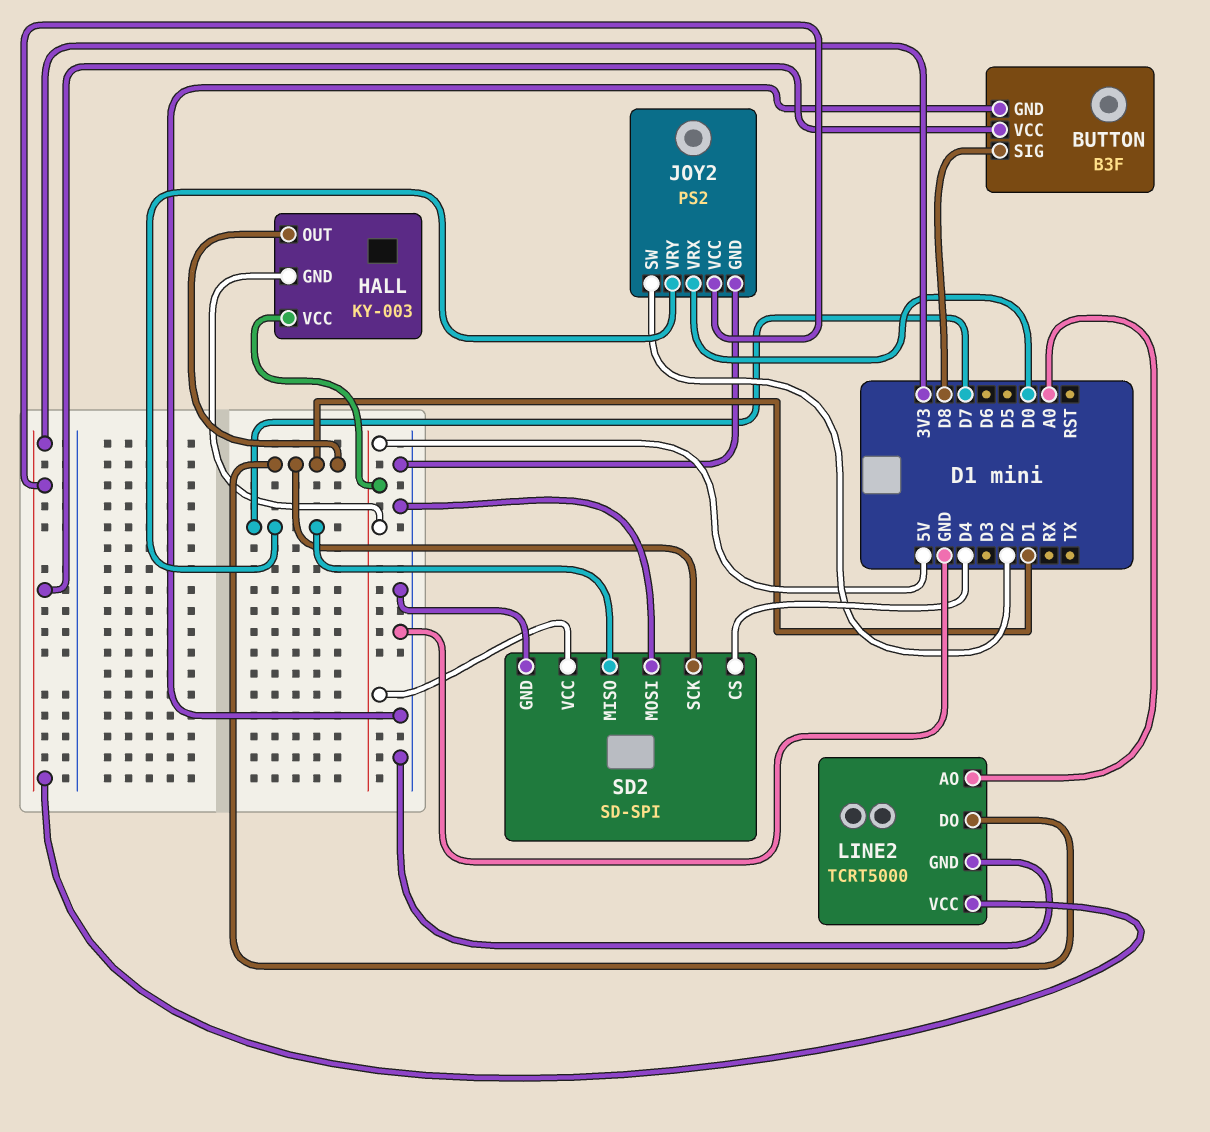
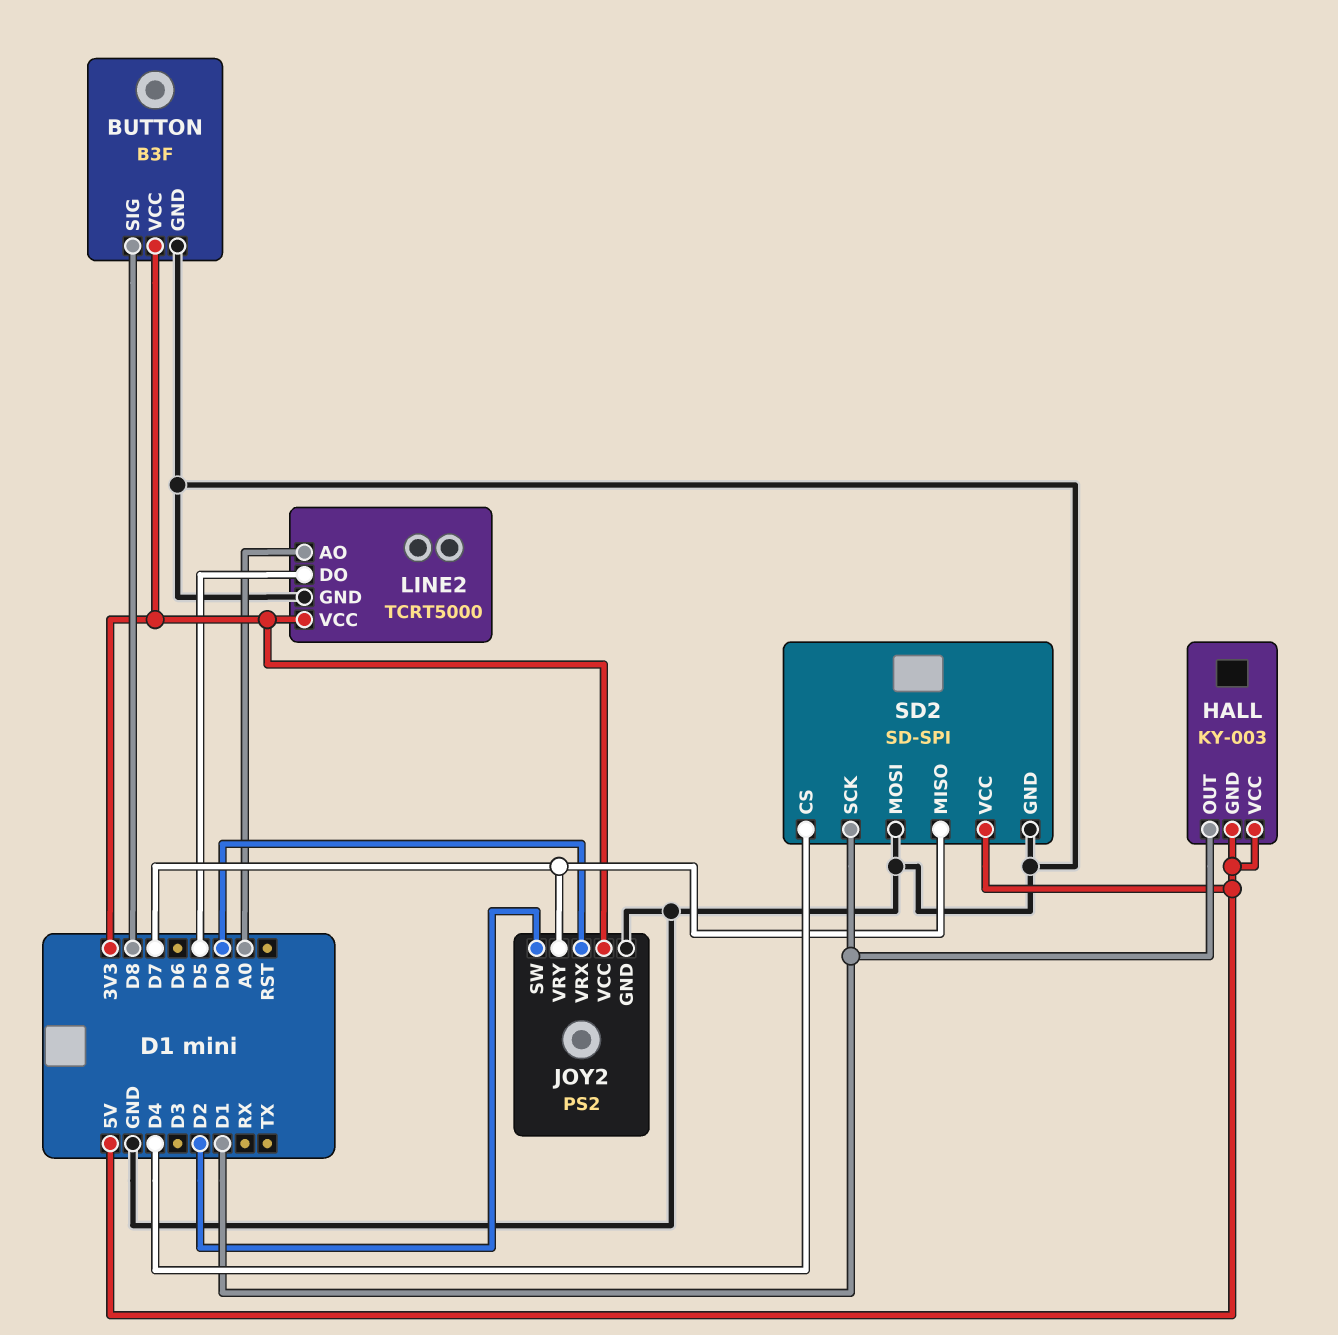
LINE2 pin DO: D1 -> D5

